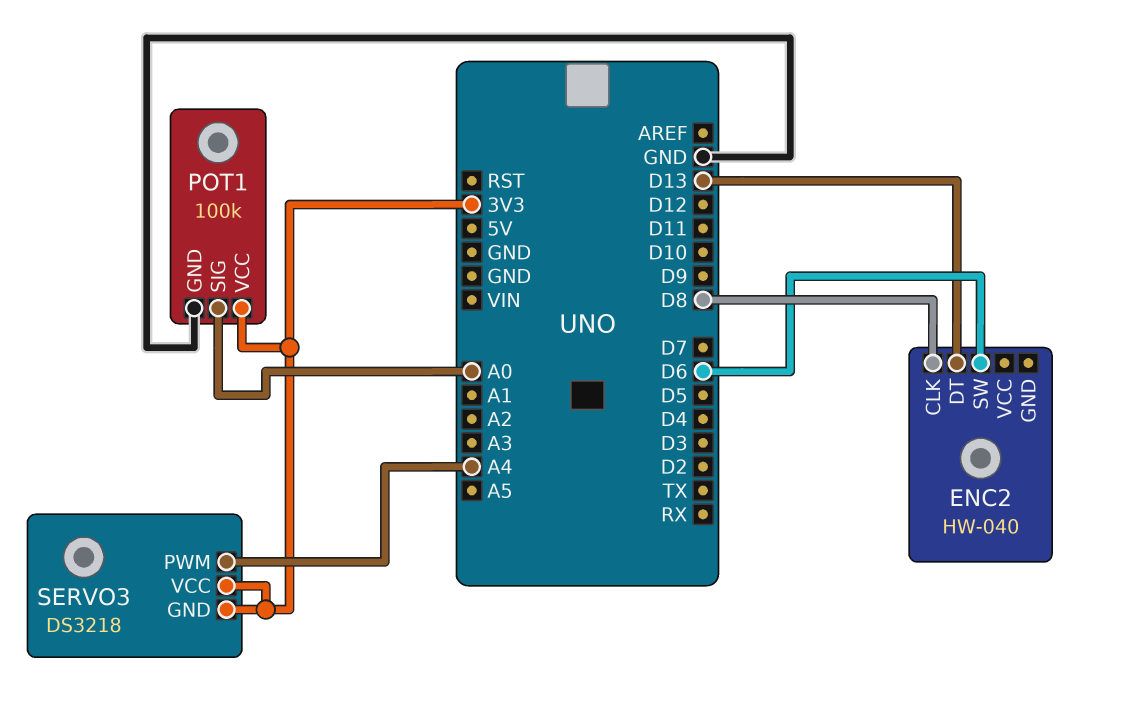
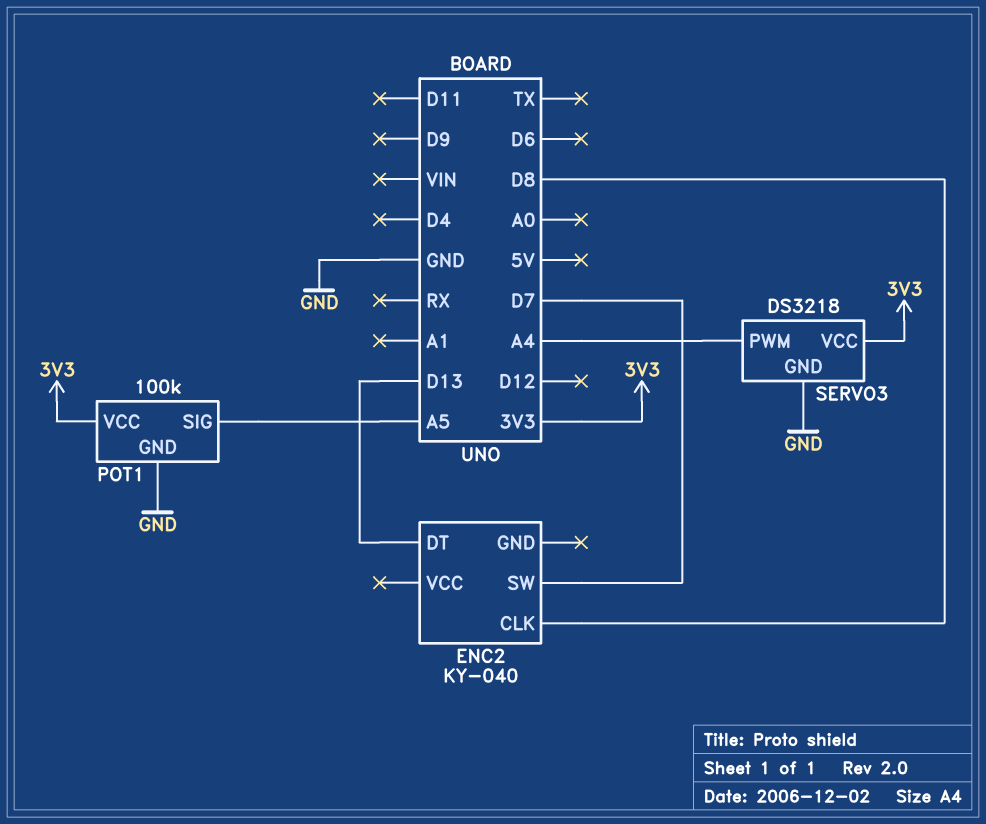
ENC2: HW-040 -> KY-040
ENC2 pin SW: D6 -> D7
POT1 pin SIG: A0 -> A5
SERVO3 pin GND: 3V3 -> GND

